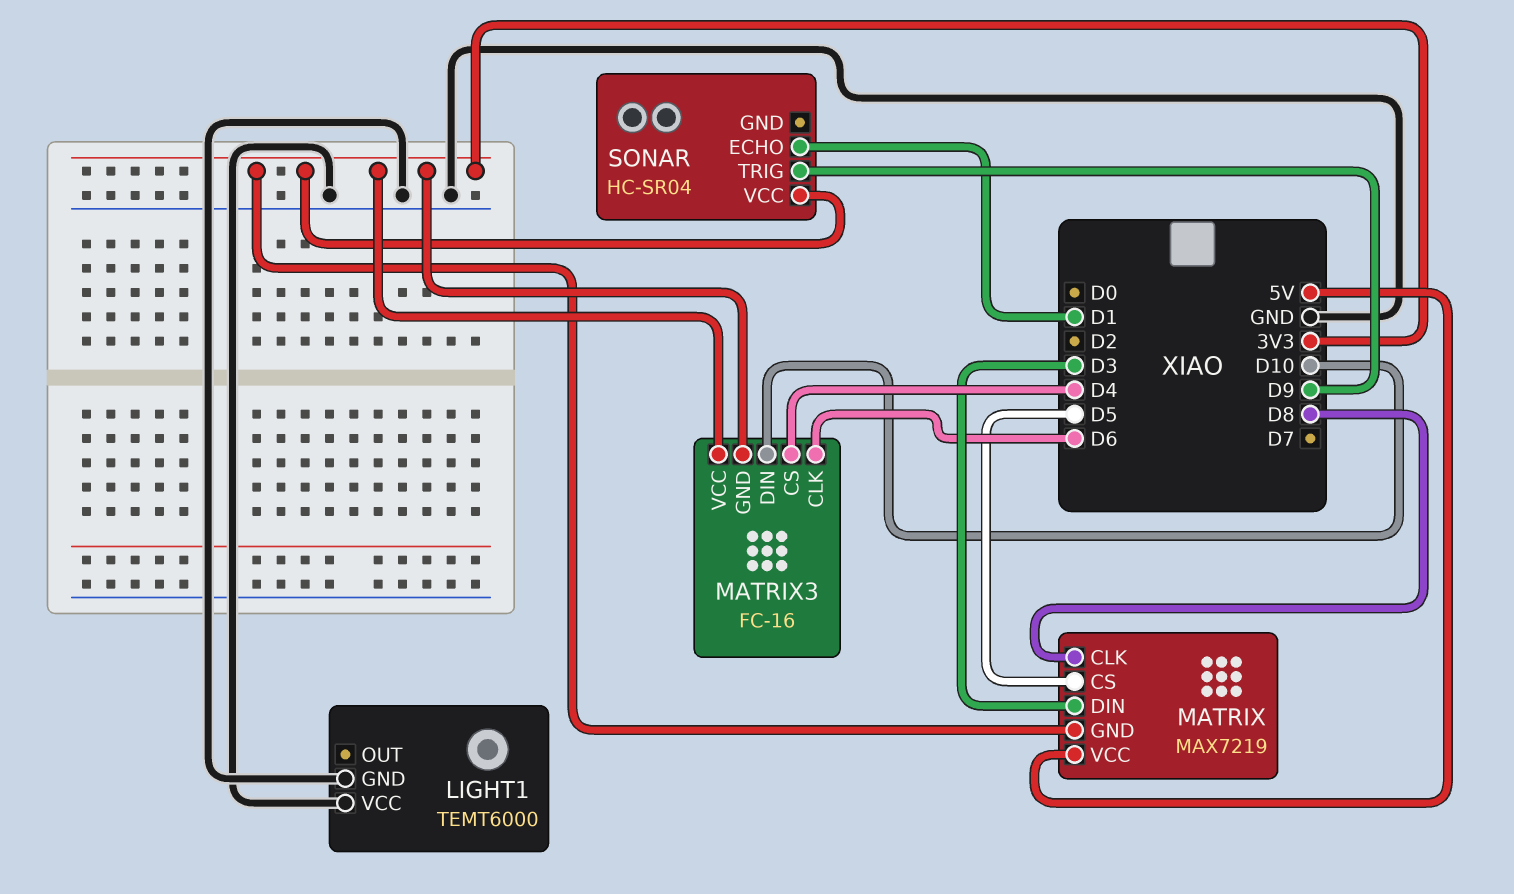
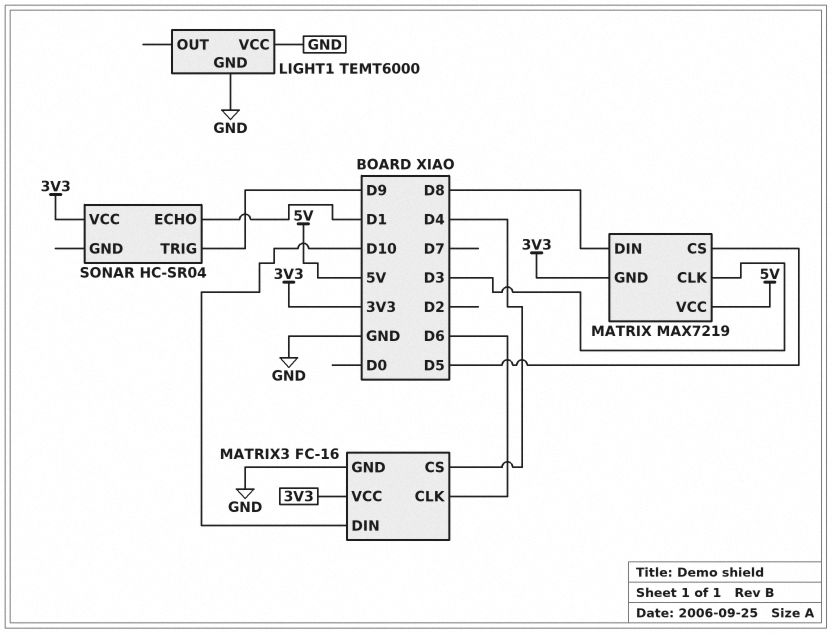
MATRIX pin CLK: D8 -> D3
MATRIX pin DIN: D3 -> D8
MATRIX3 pin GND: 3V3 -> GND

